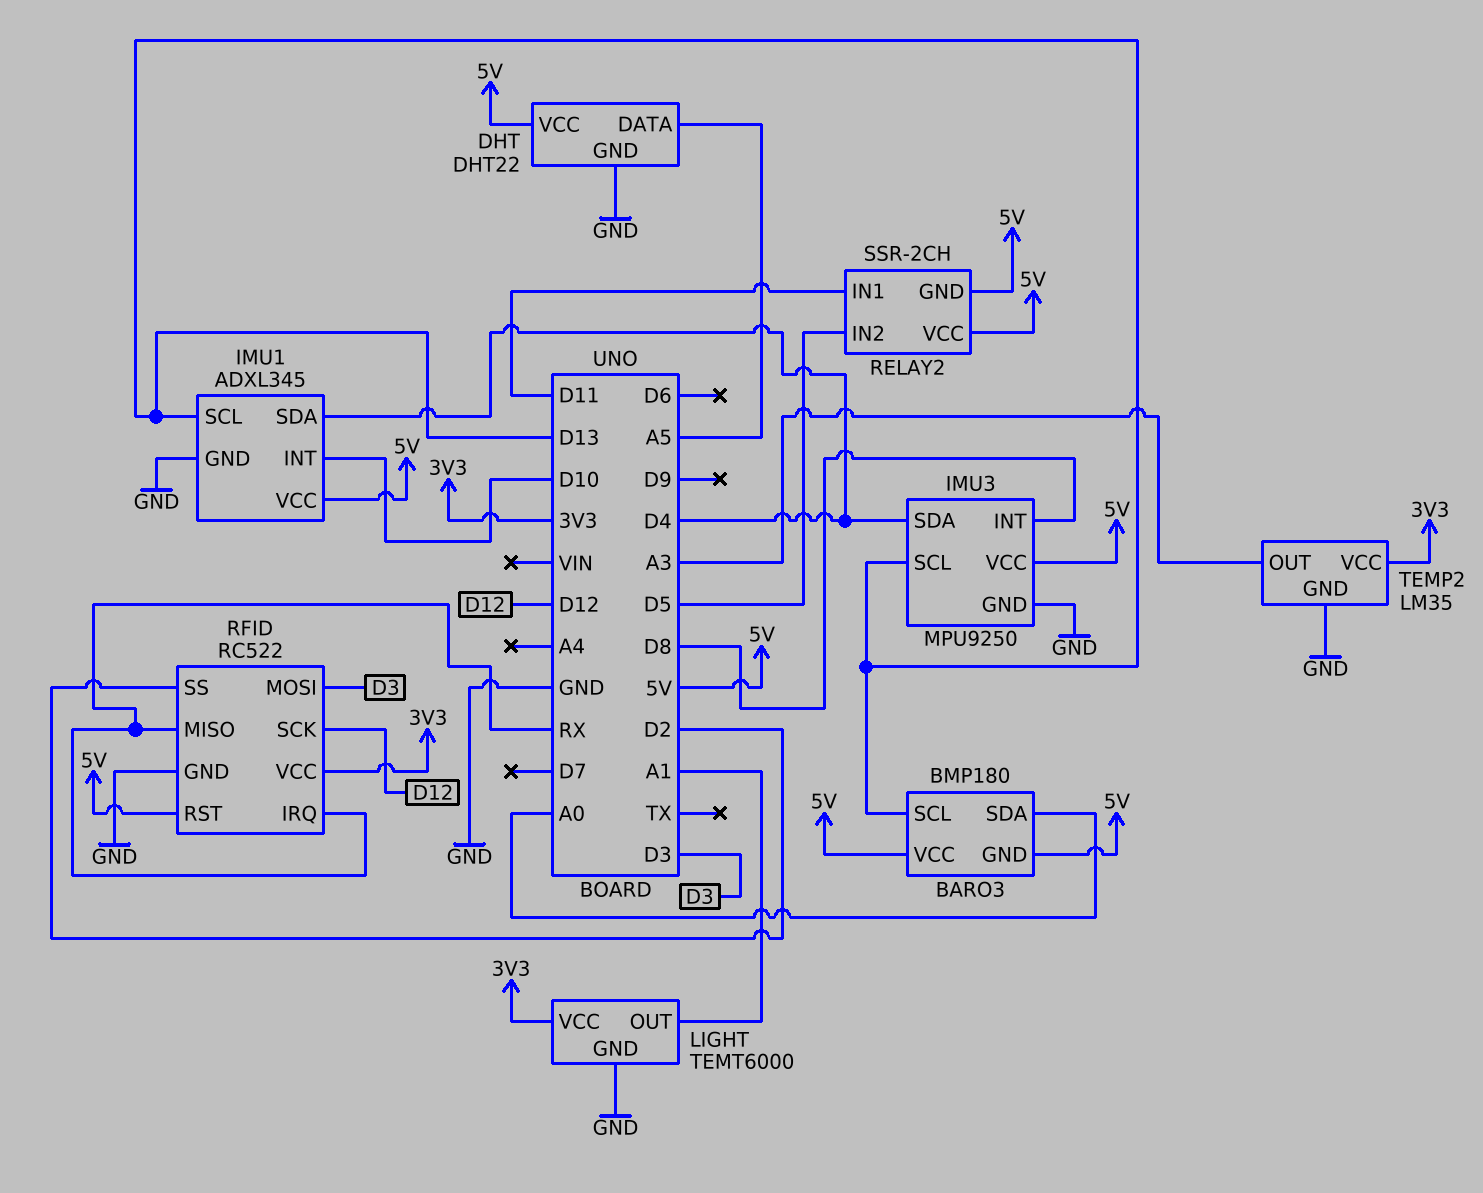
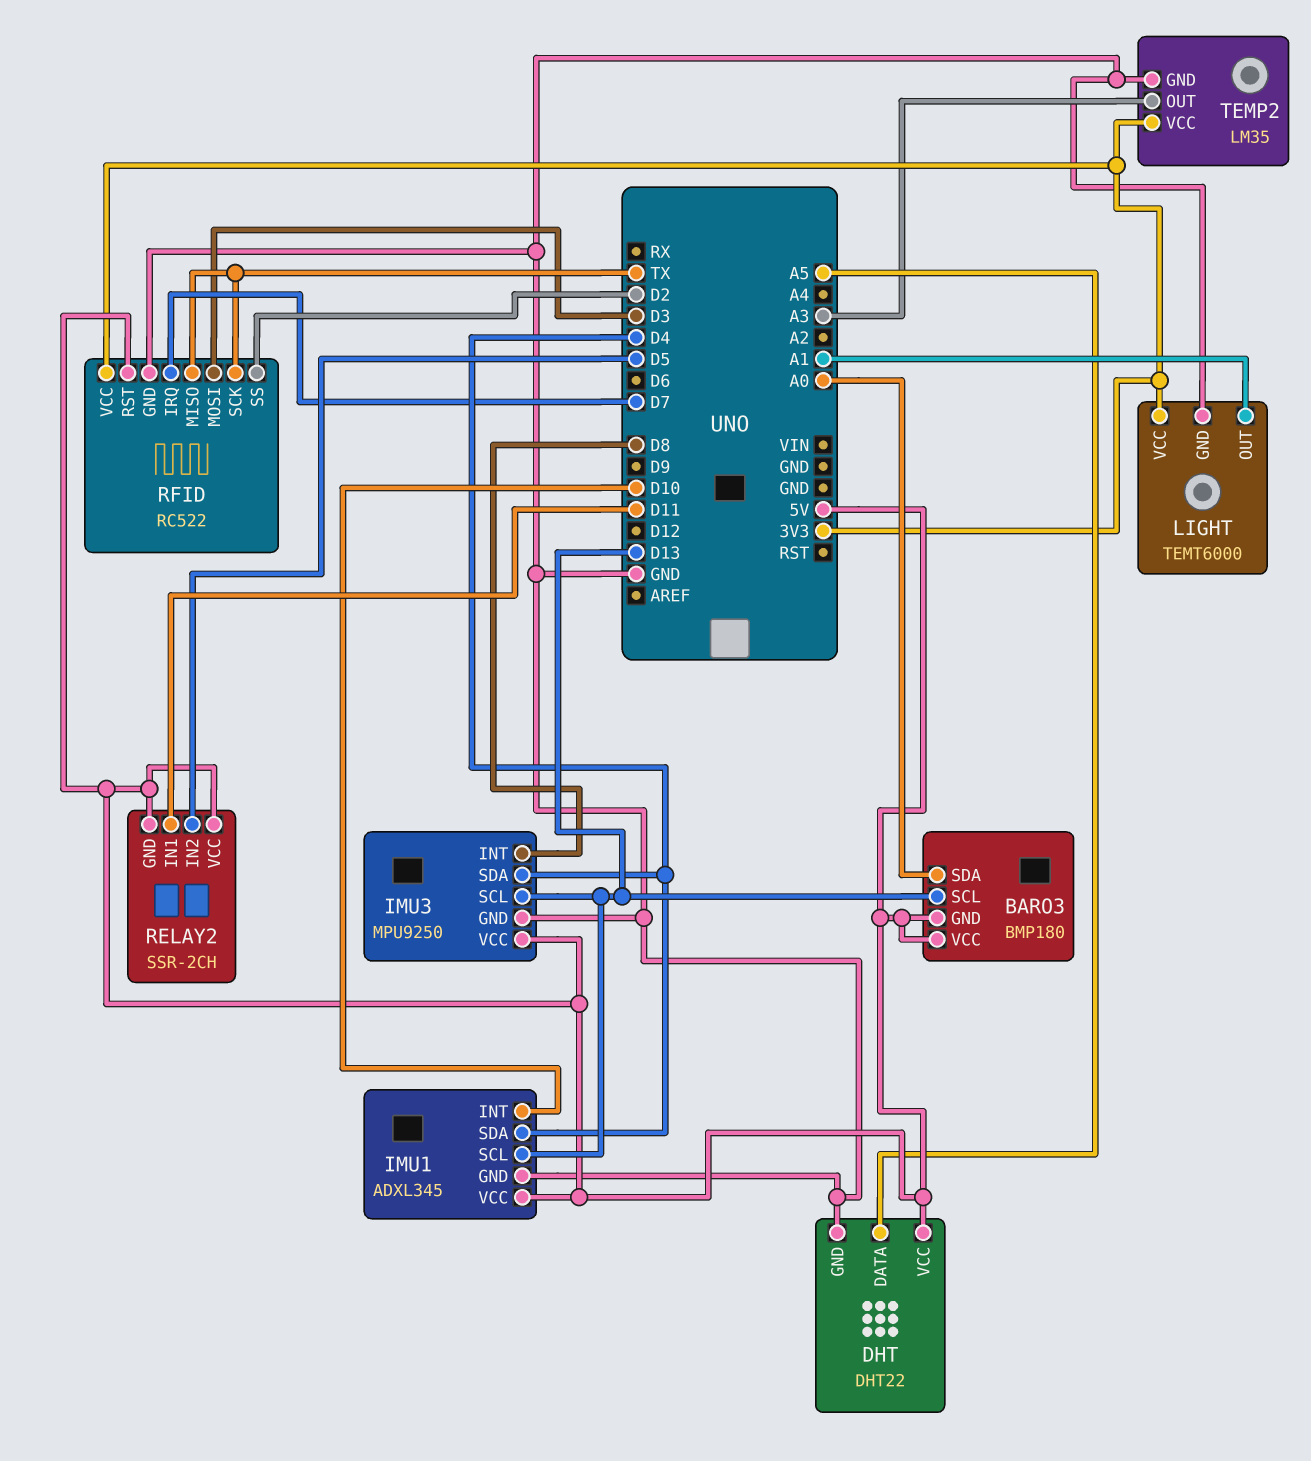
RFID pin IRQ: RX -> D7
RFID pin MISO: RX -> TX
RFID pin SCK: D12 -> TX

